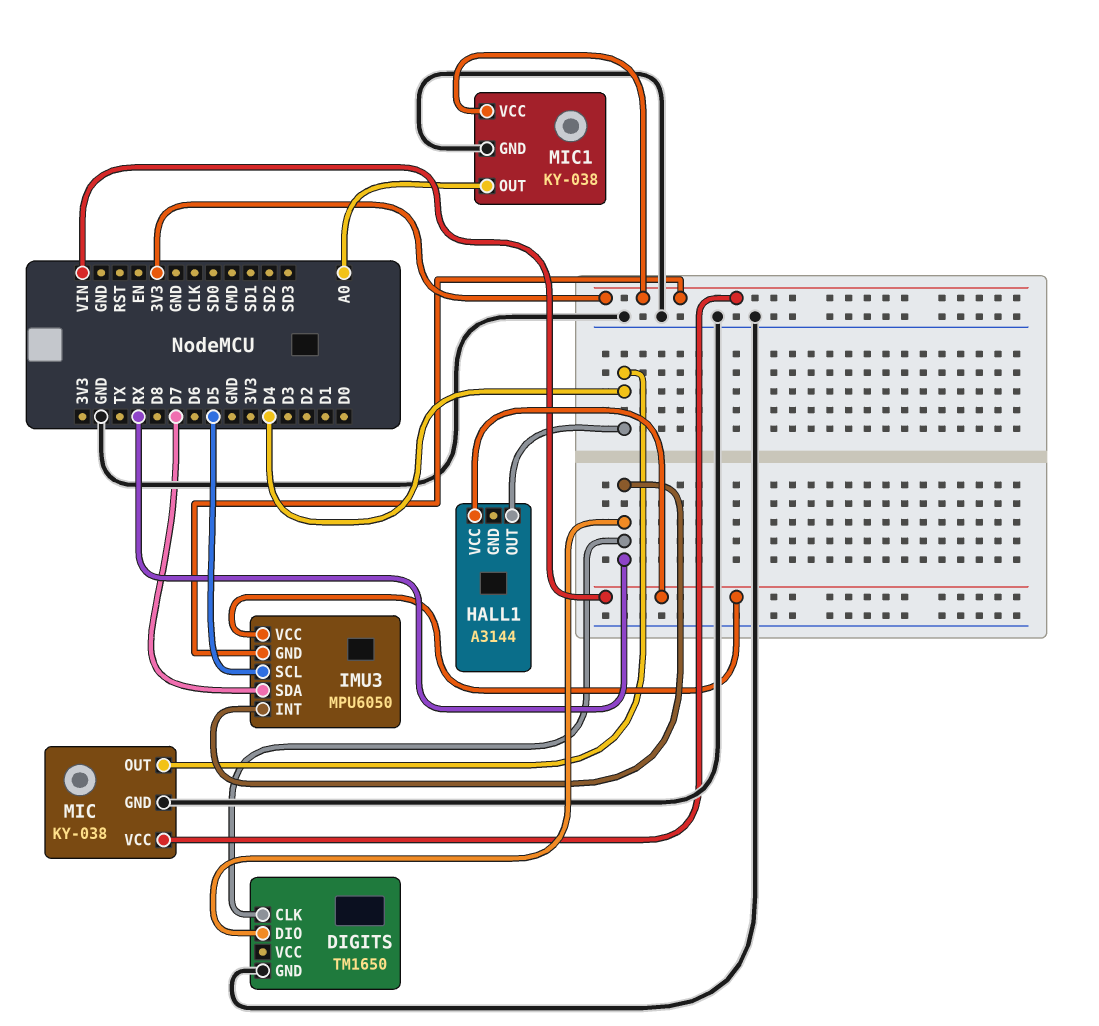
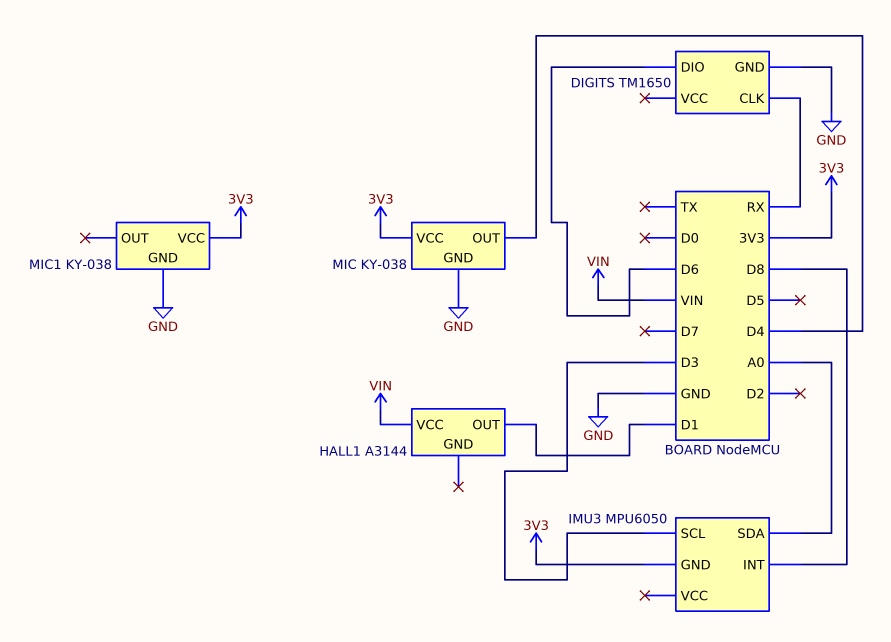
DIGITS pin DIO: RX -> D6
HALL1 pin OUT: D4 -> D1
IMU3 pin INT: RX -> D8
IMU3 pin SCL: D5 -> D3
IMU3 pin SDA: D7 -> A0
IMU3 pin VCC: VIN -> none
MIC1 pin OUT: A0 -> none

